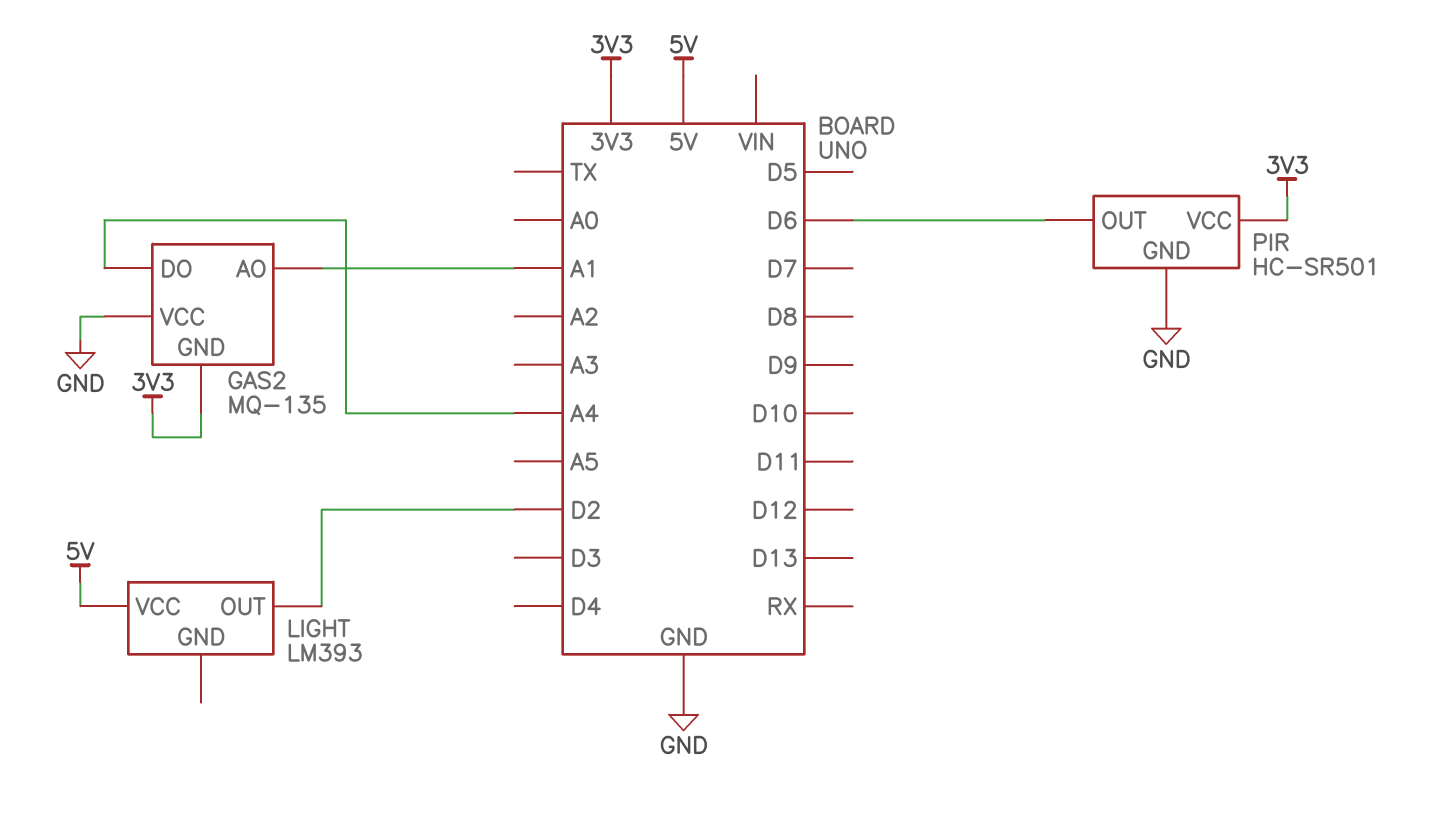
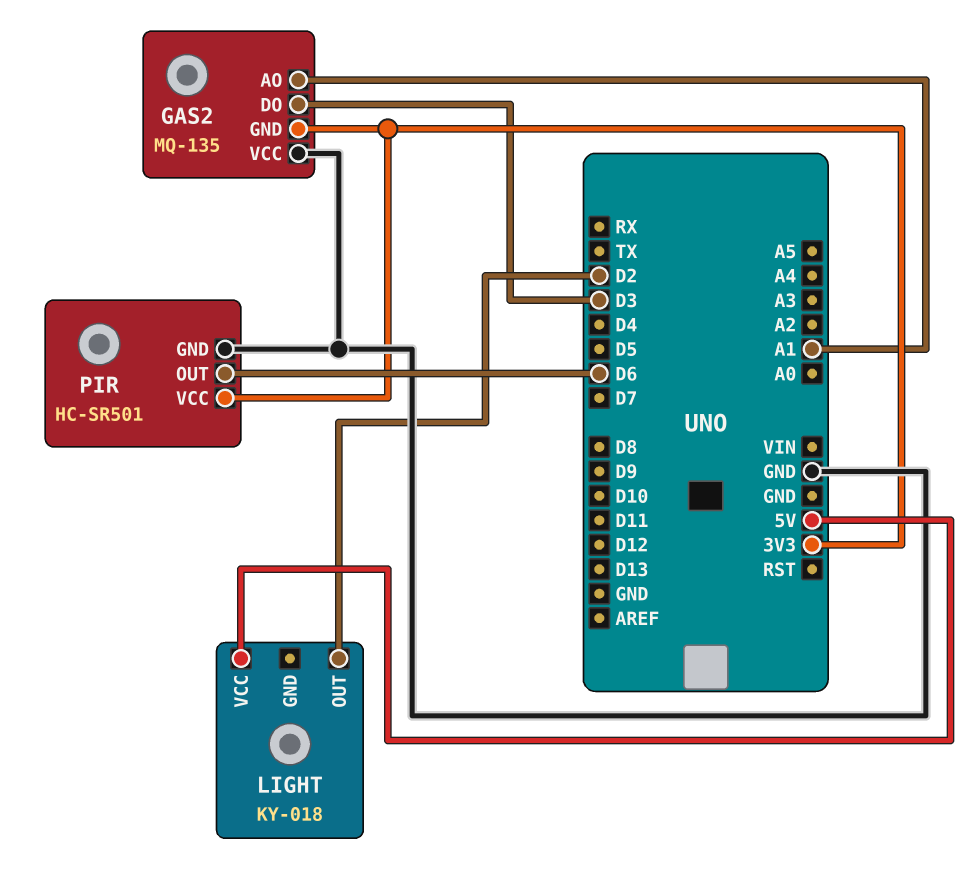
GAS2 pin DO: A4 -> D3
LIGHT: LM393 -> KY-018

